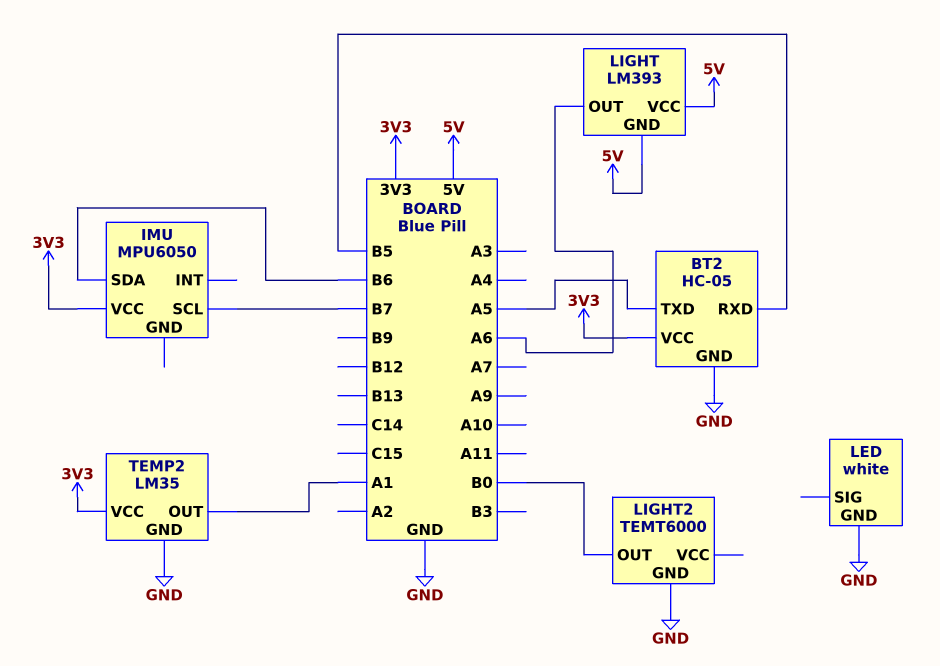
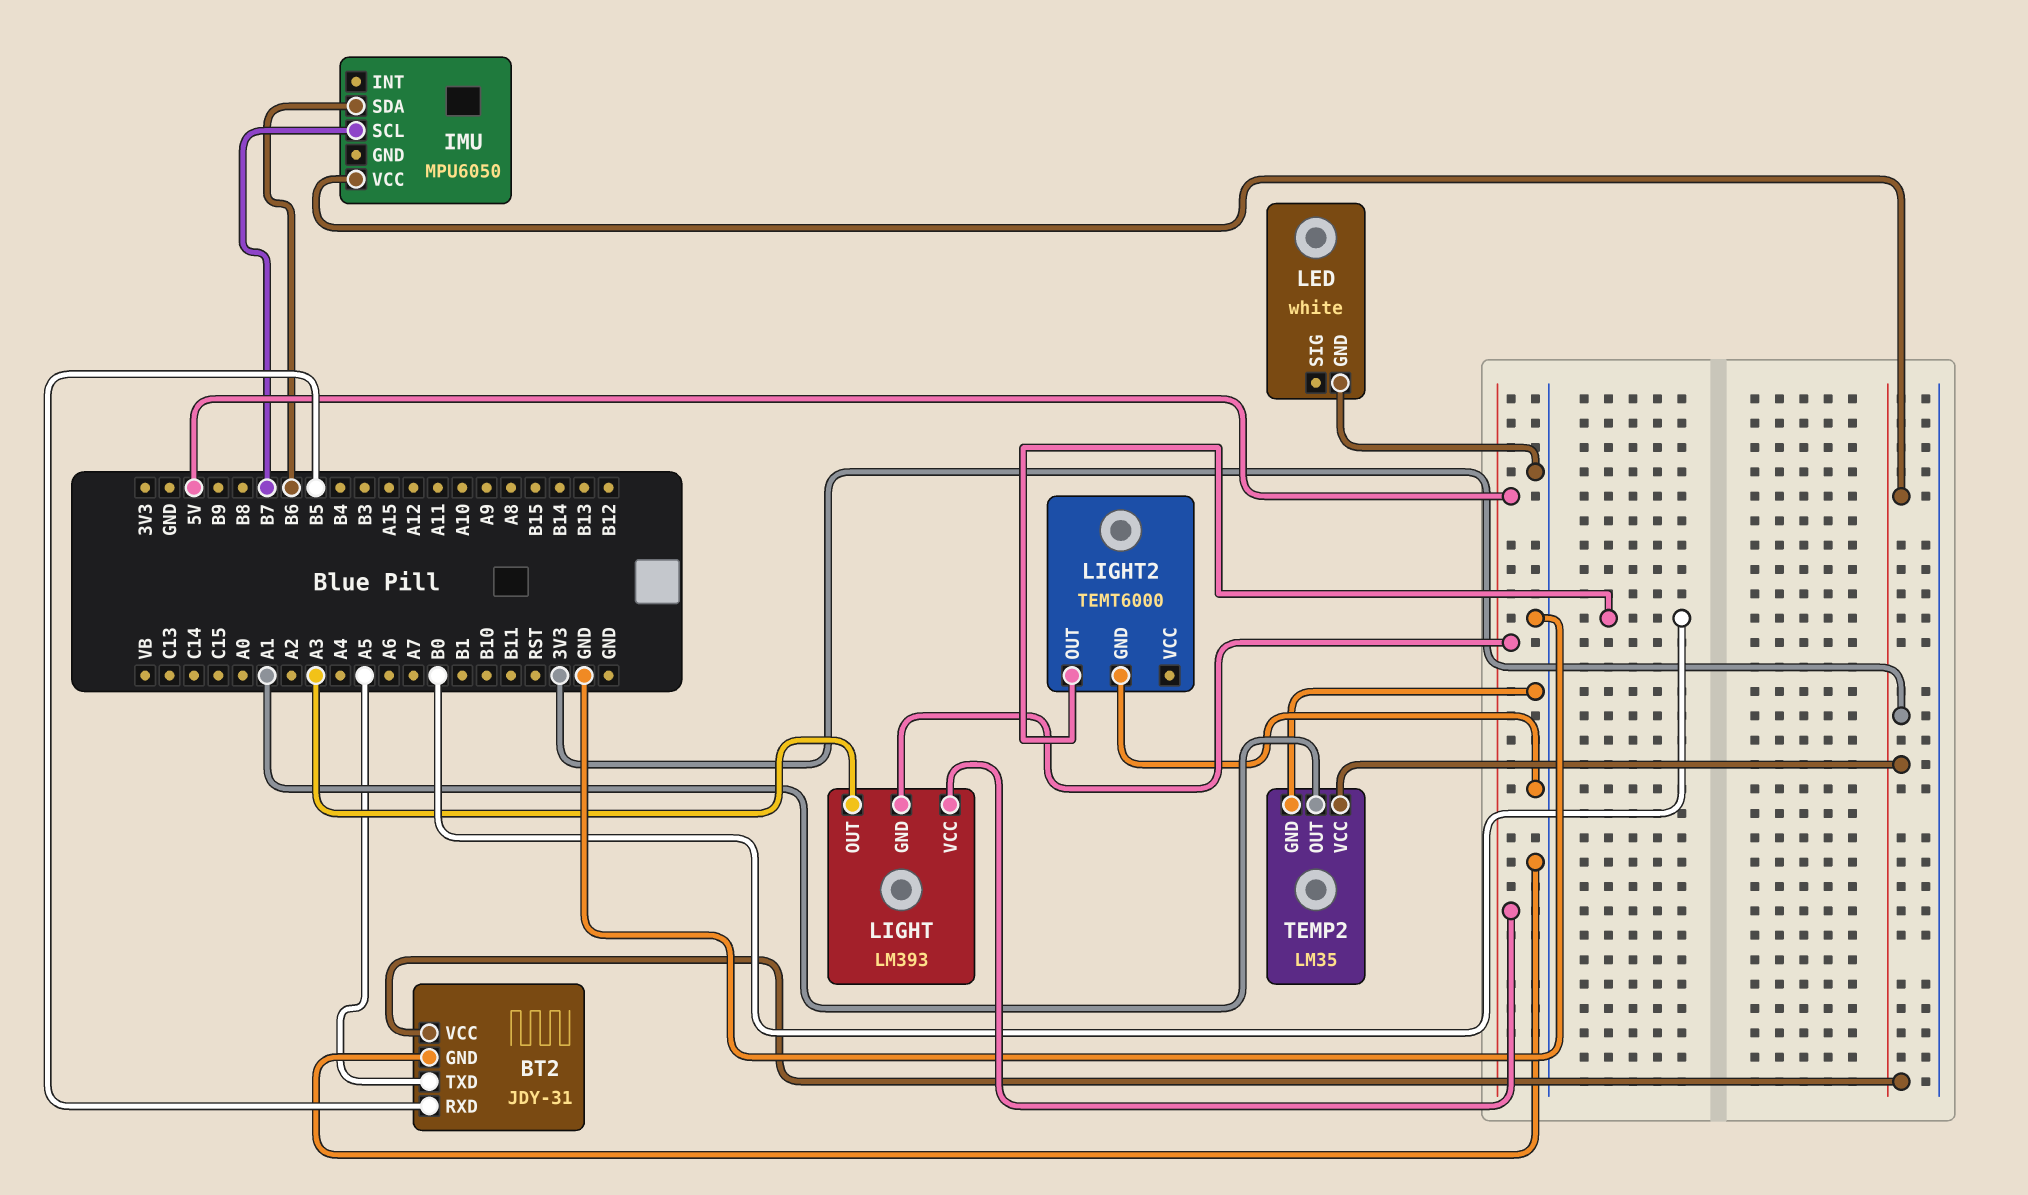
BT2: HC-05 -> JDY-31
LIGHT pin OUT: A6 -> A3

